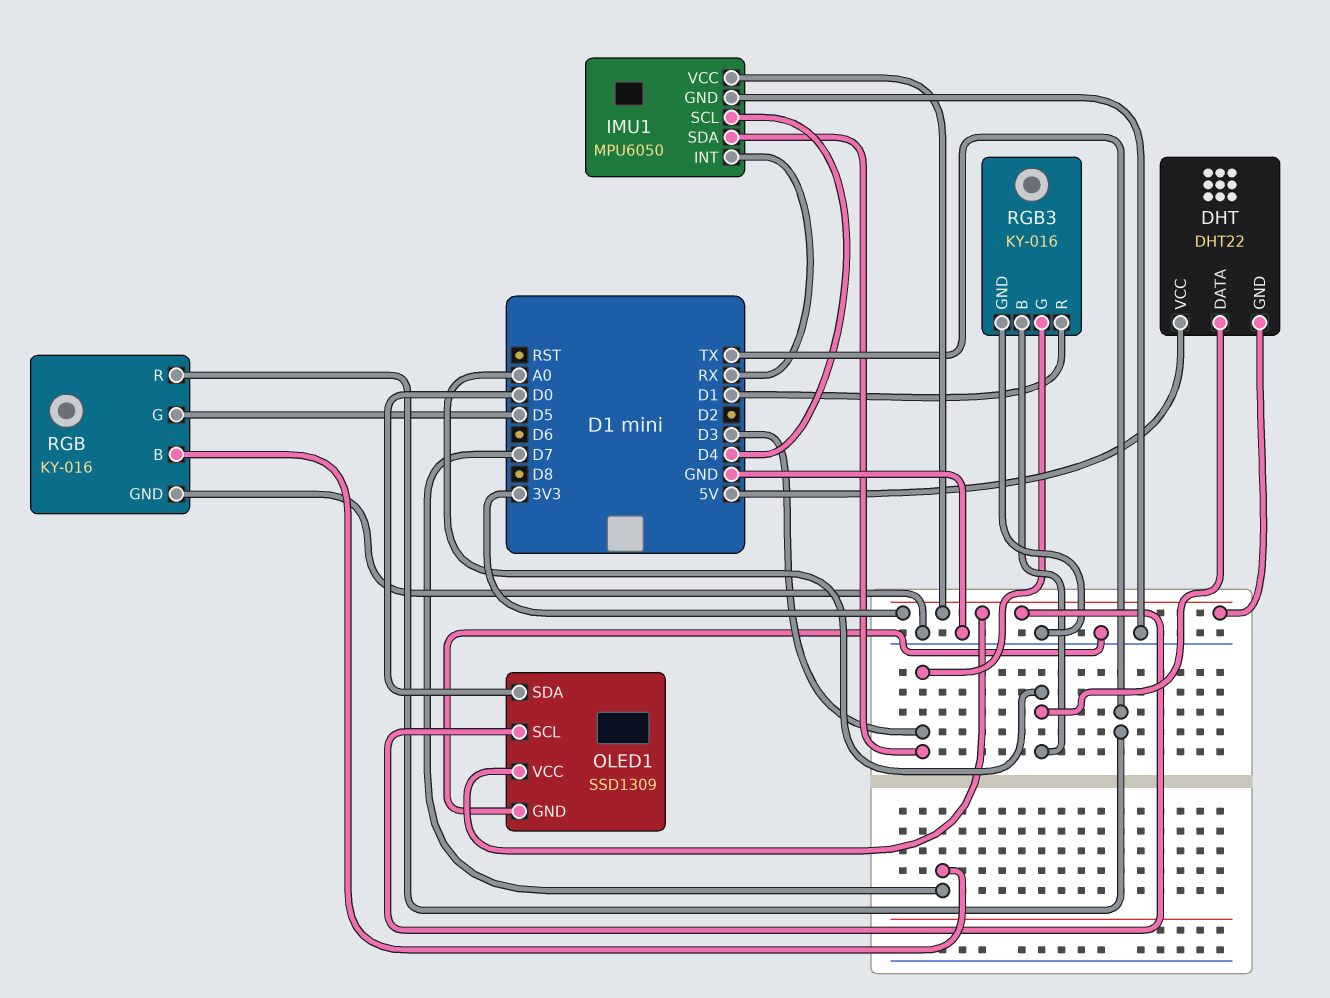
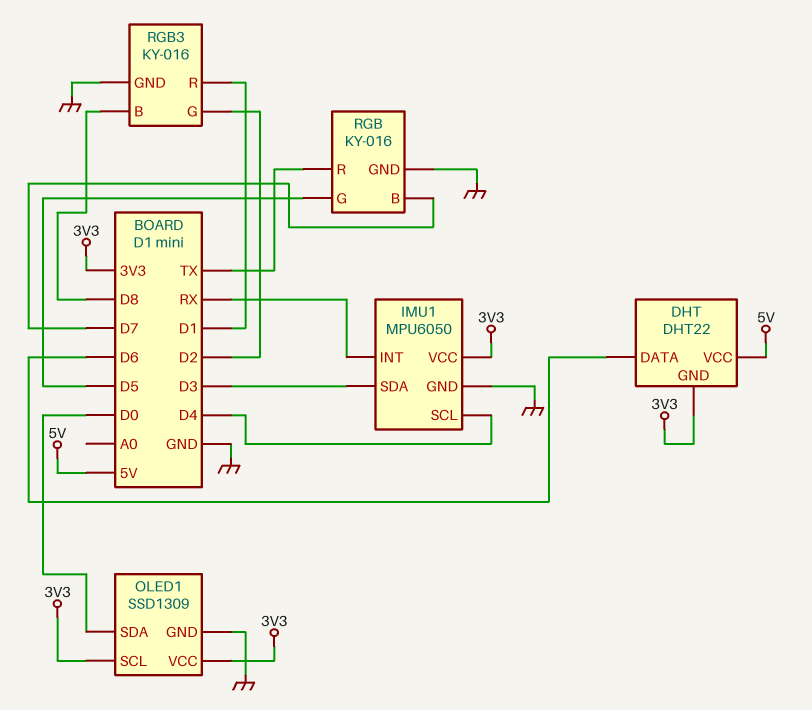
DHT pin DATA: A0 -> D6
RGB3 pin B: A0 -> D8
RGB3 pin G: D3 -> D2

